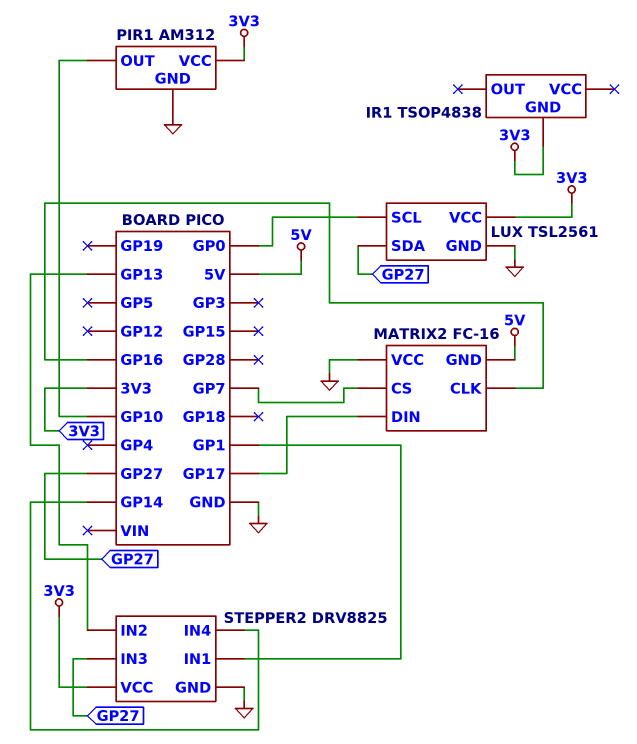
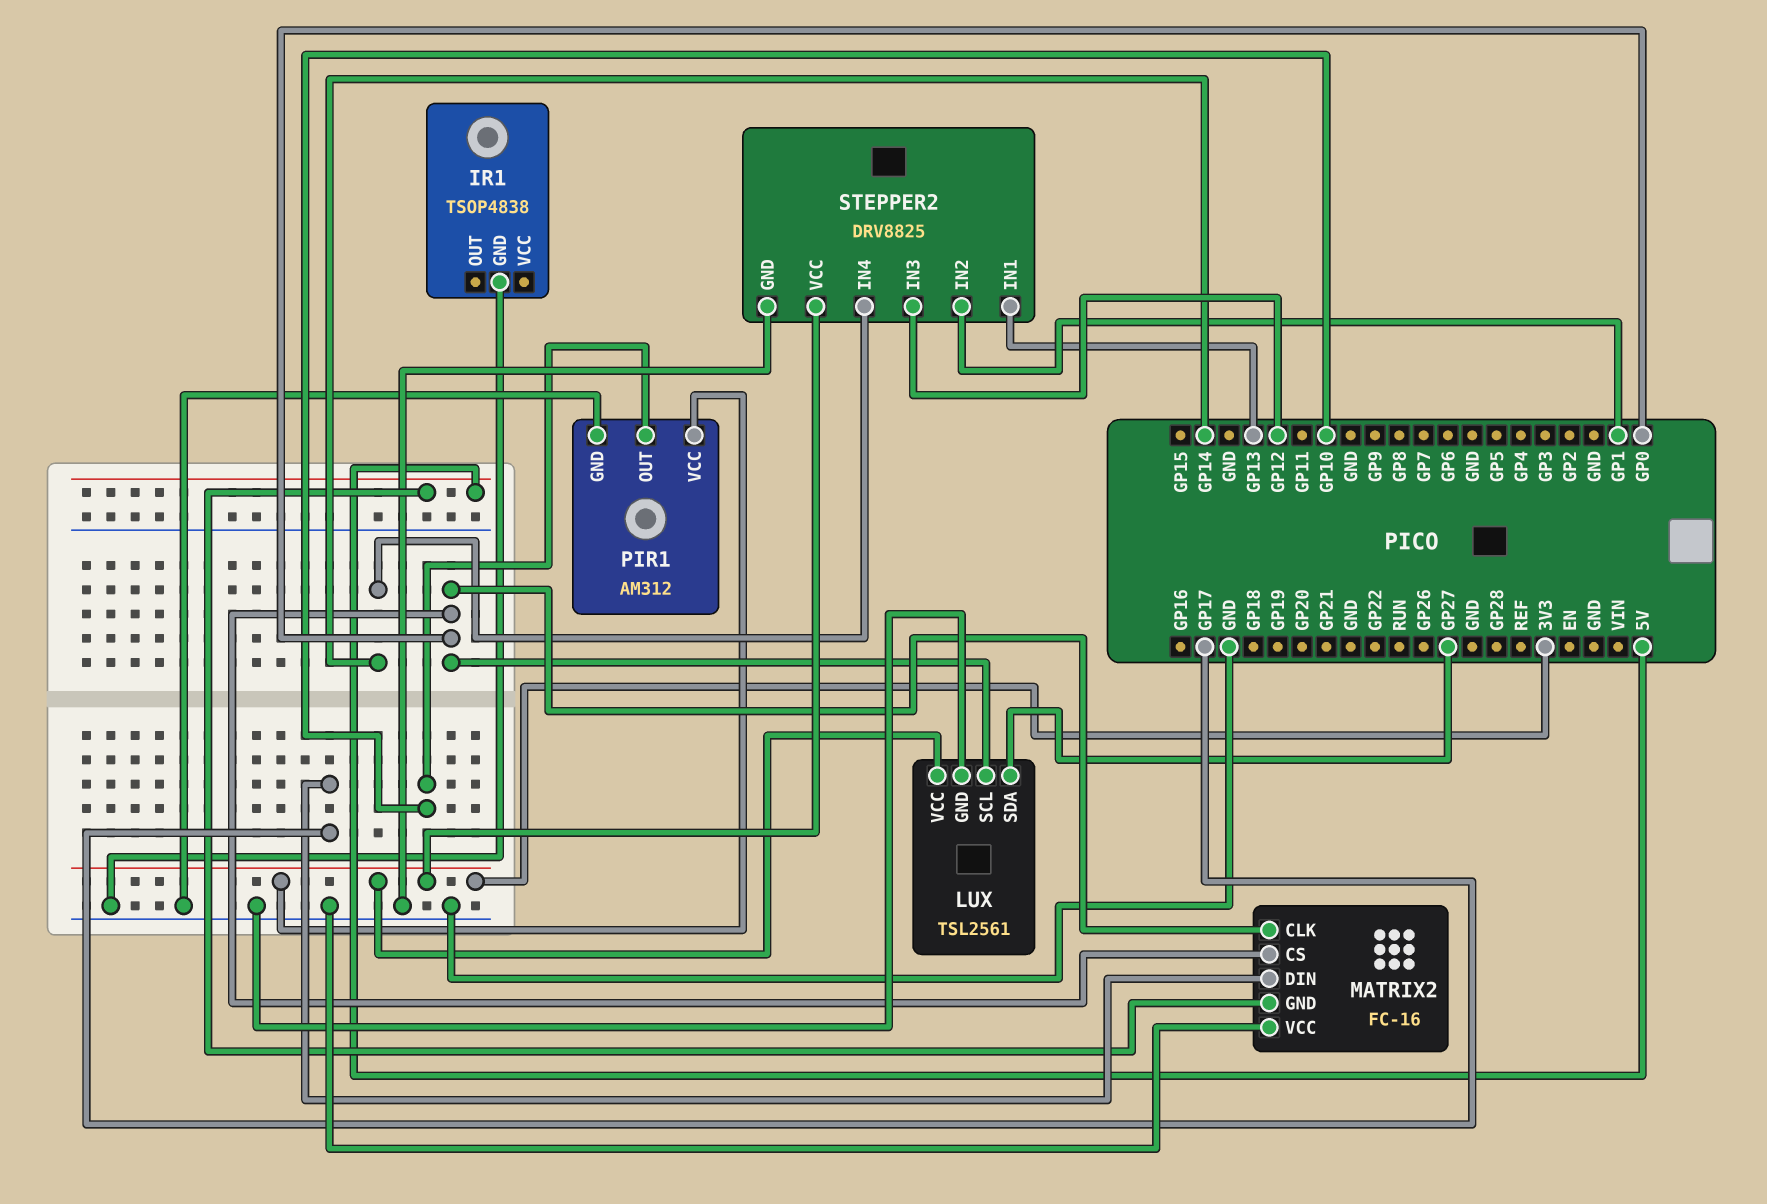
IR1 pin GND: 3V3 -> GND
MATRIX2 pin CLK: GP16 -> GP0
MATRIX2 pin CS: GP7 -> GP0
STEPPER2 pin IN1: GP1 -> GP13
STEPPER2 pin IN2: GP13 -> GP1
STEPPER2 pin IN3: GP27 -> GP12

